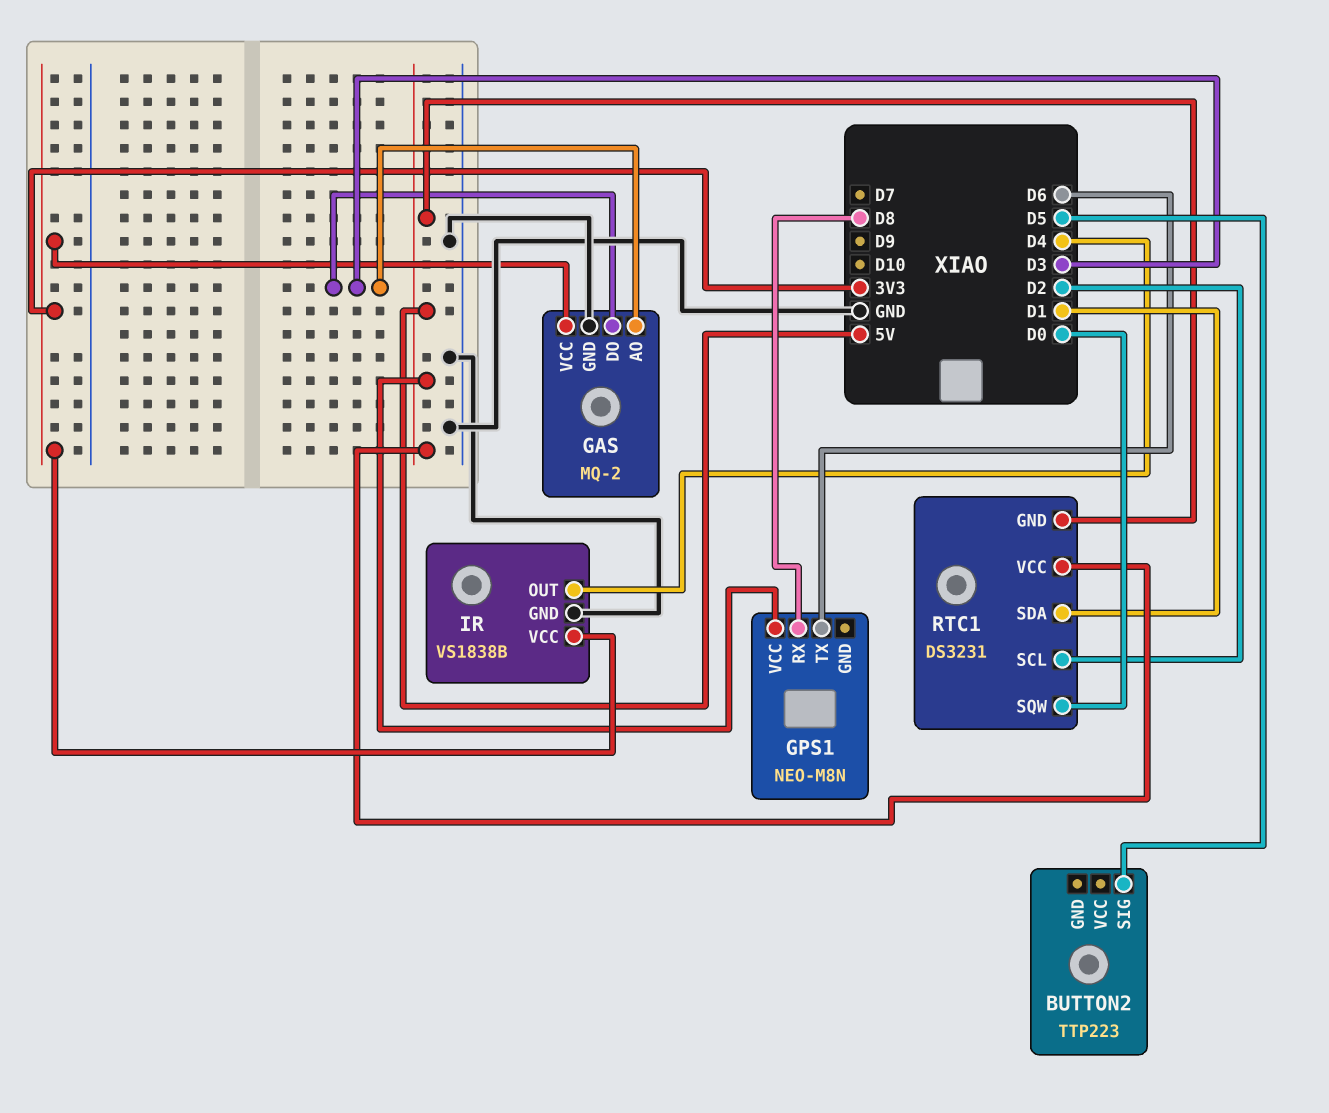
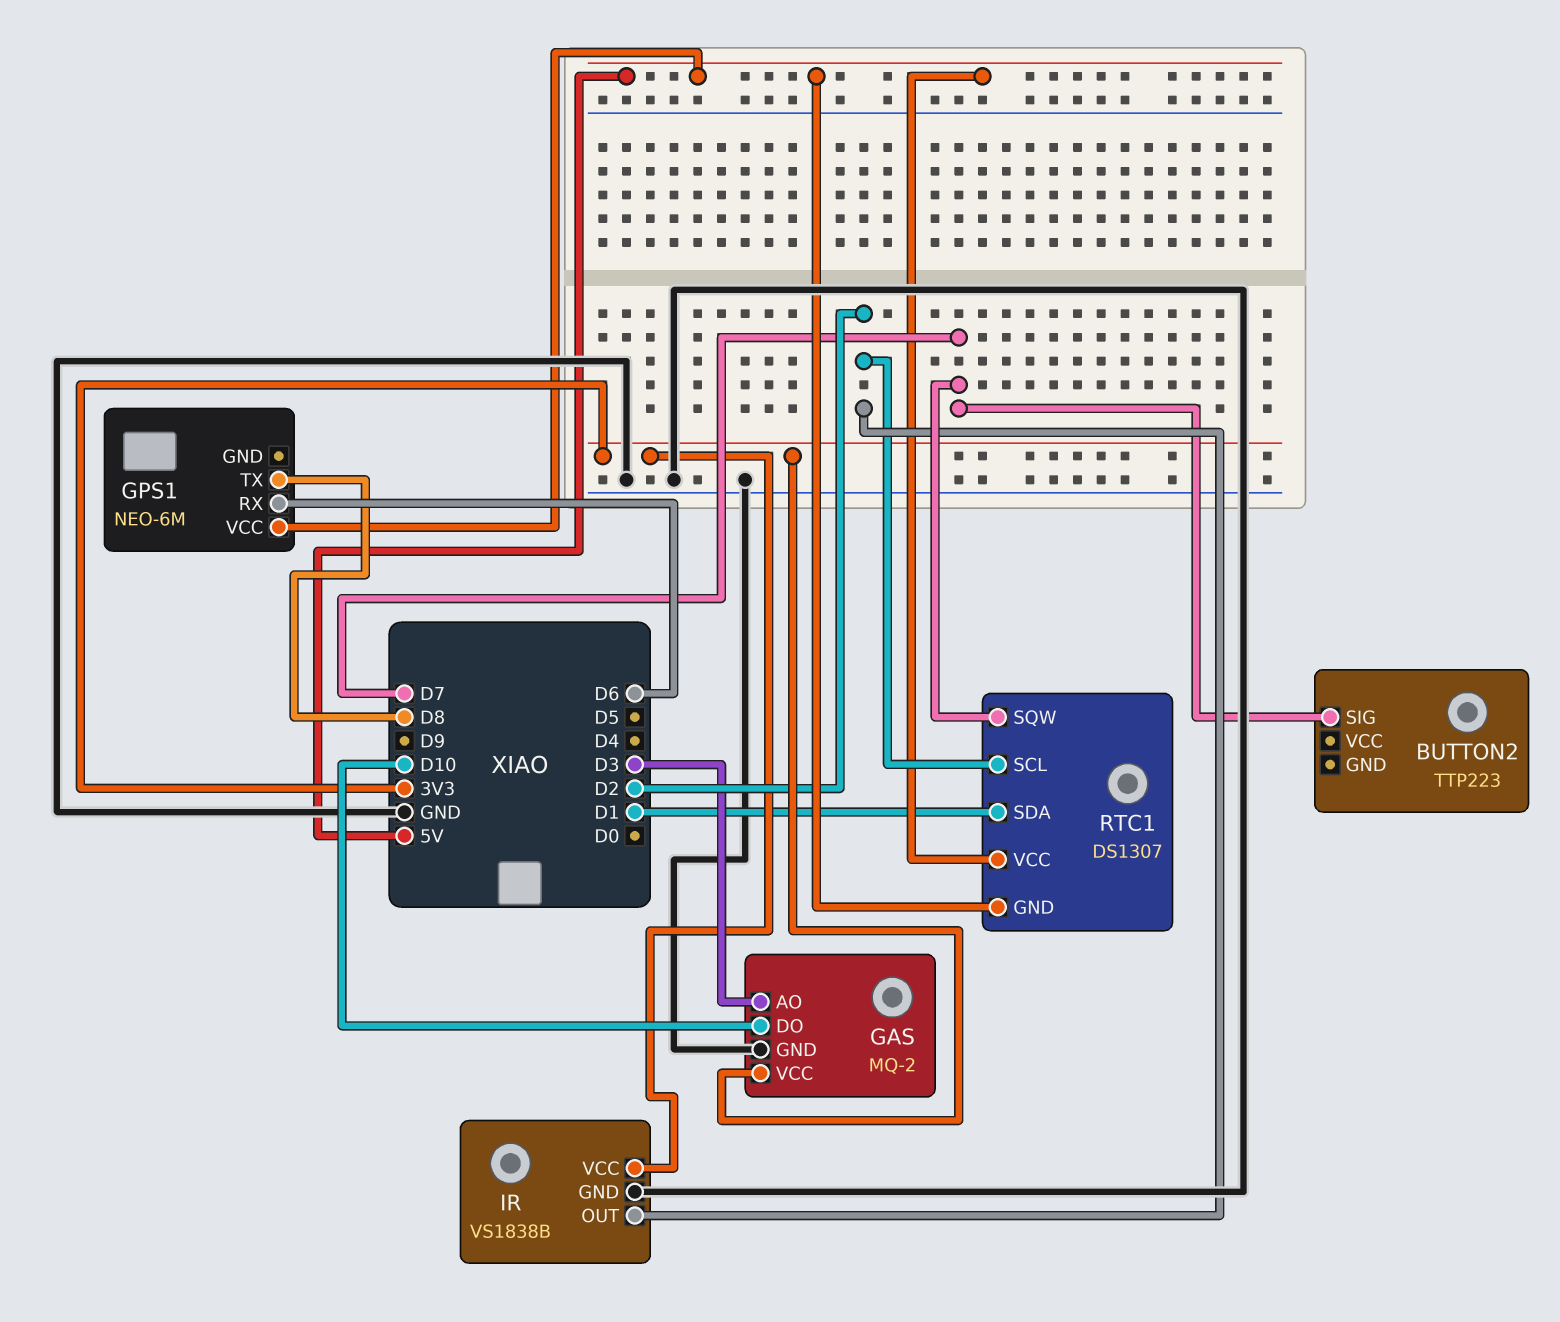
BUTTON2 pin SIG: D5 -> D7
GAS pin DO: D3 -> D10
GPS1: NEO-M8N -> NEO-6M
GPS1 pin RX: D8 -> D6
GPS1 pin TX: D6 -> D8
IR pin OUT: D4 -> D2
RTC1: DS3231 -> DS1307
RTC1 pin SQW: D0 -> D7

